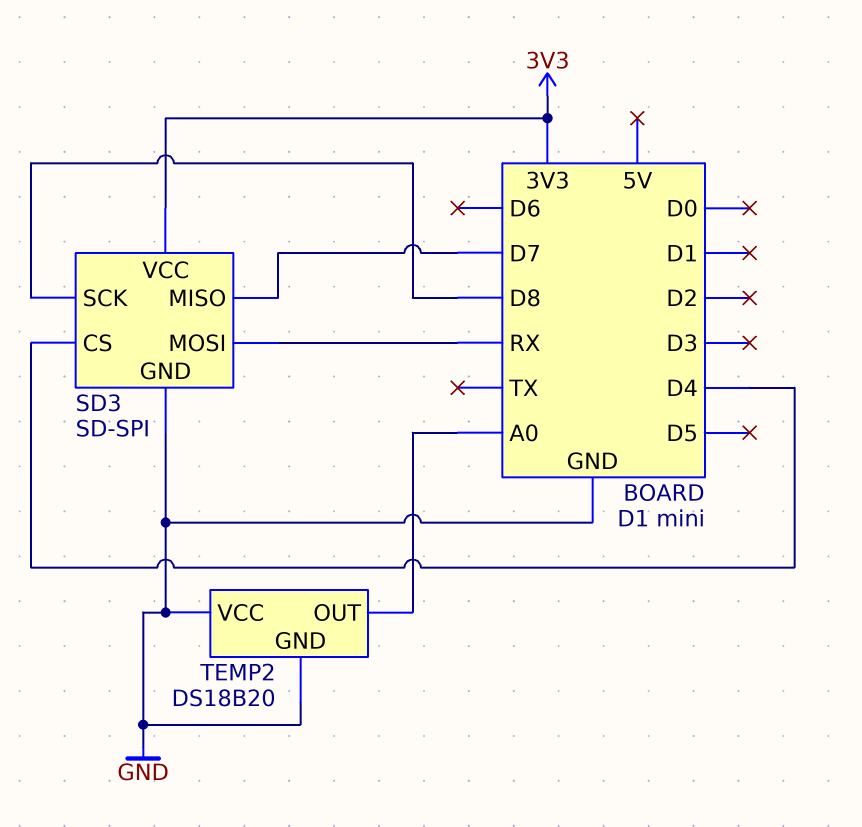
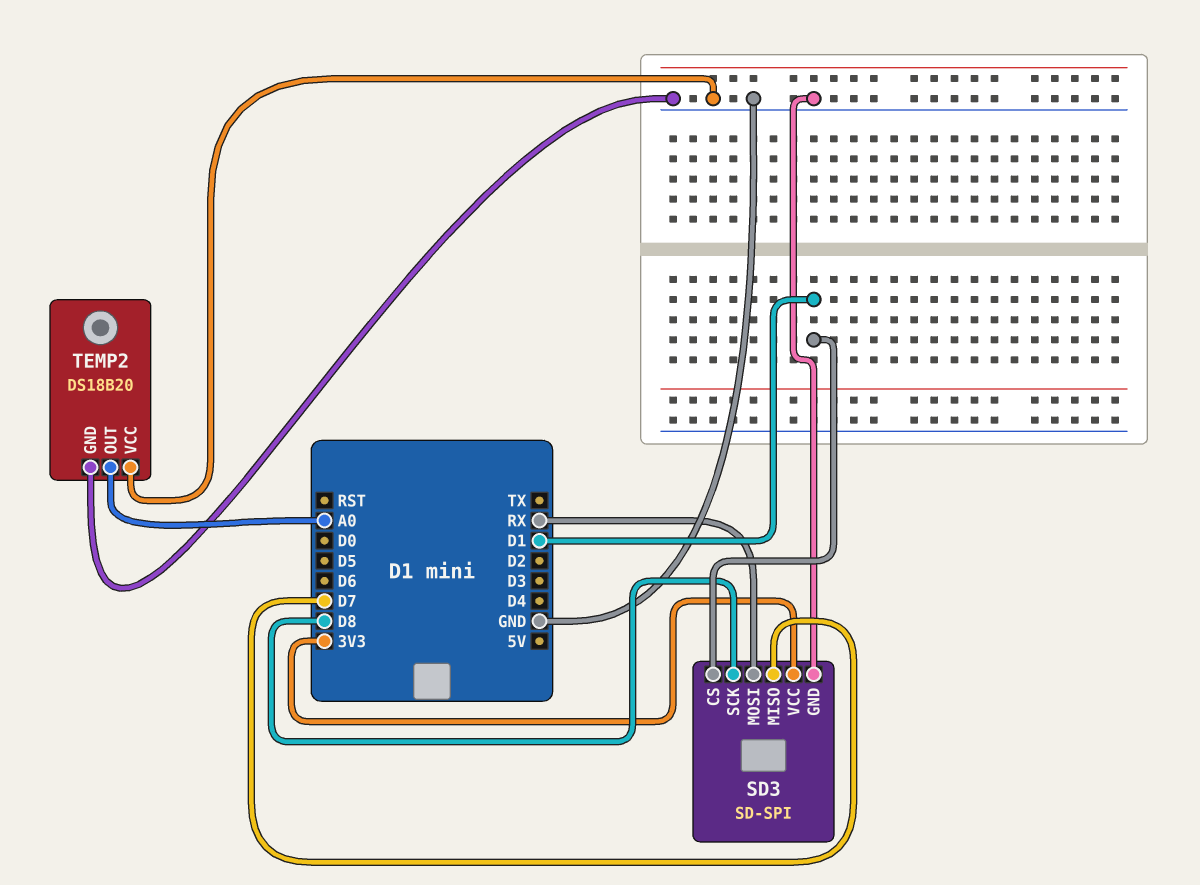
SD3 pin CS: D4 -> D1

